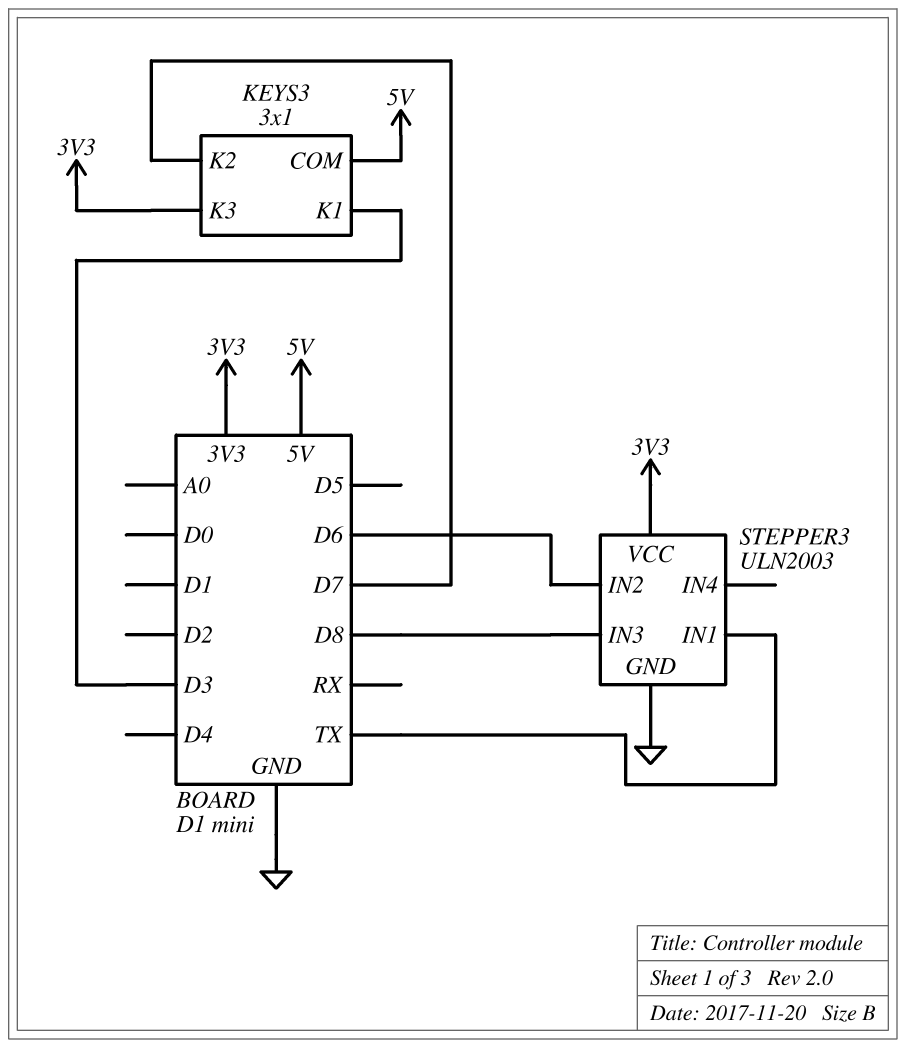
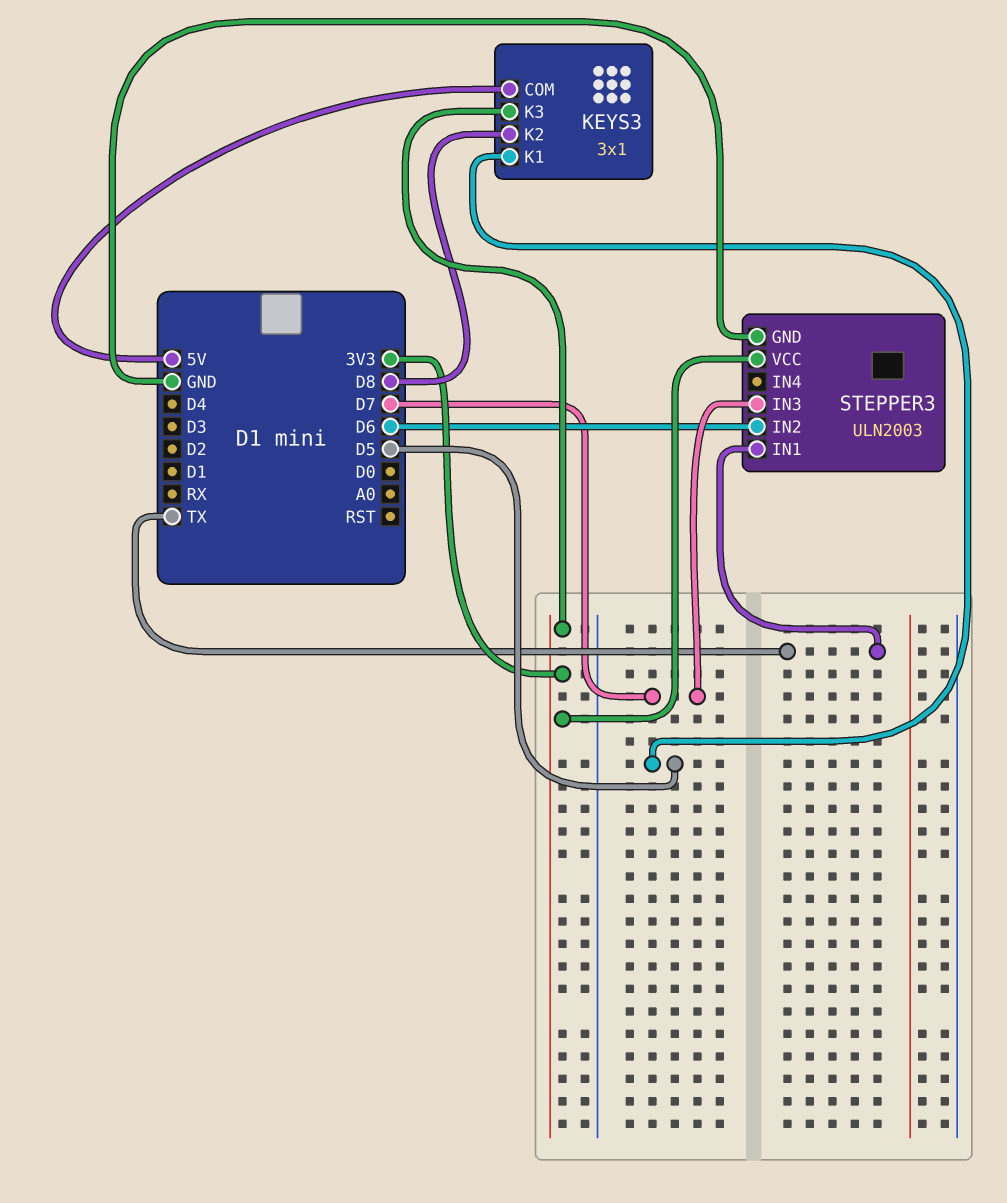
KEYS3 pin K1: D3 -> D5
KEYS3 pin K2: D7 -> D8
STEPPER3 pin IN3: D8 -> D7

